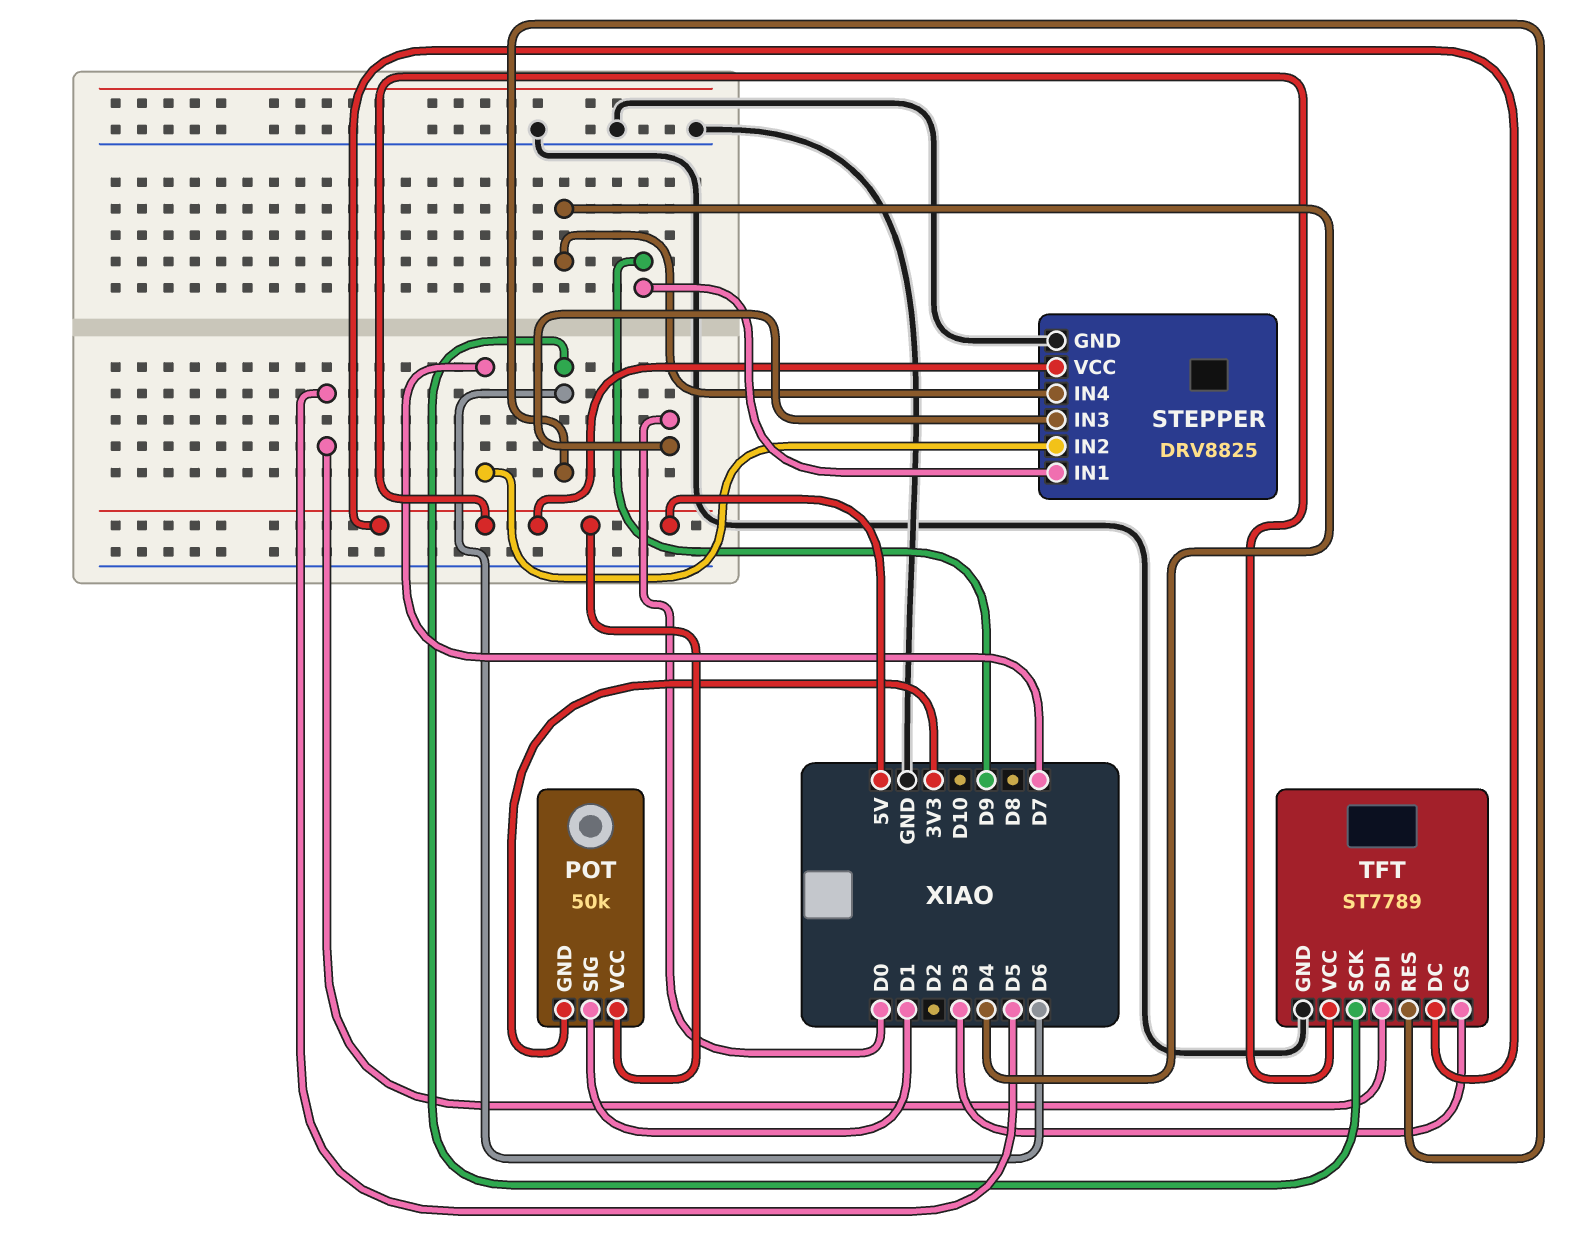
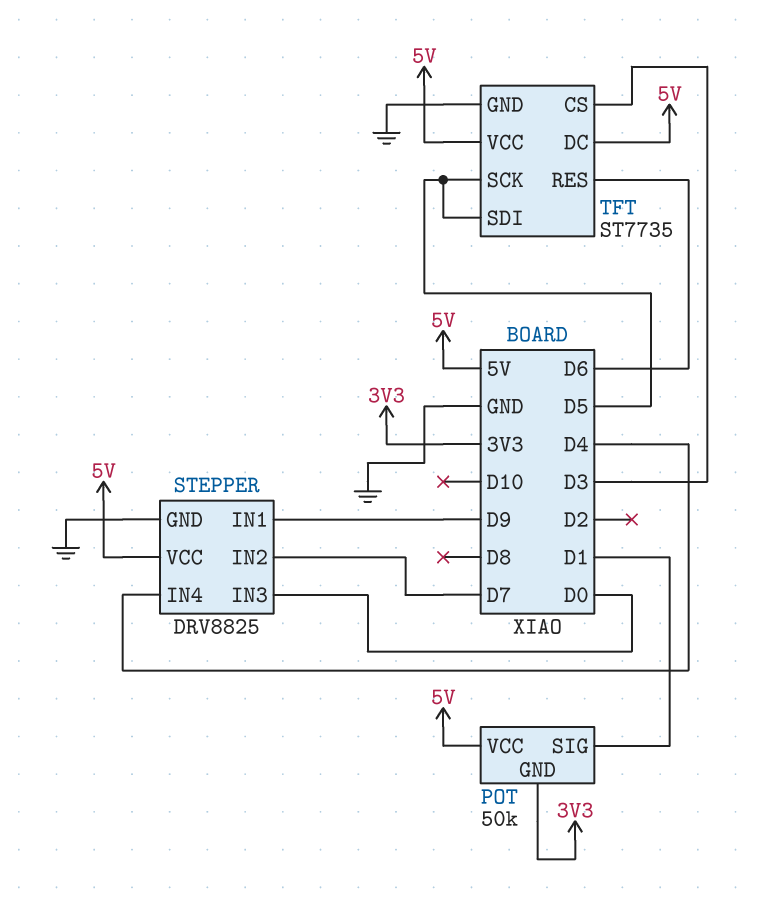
TFT: ST7789 -> ST7735
TFT pin SCK: D6 -> D5

